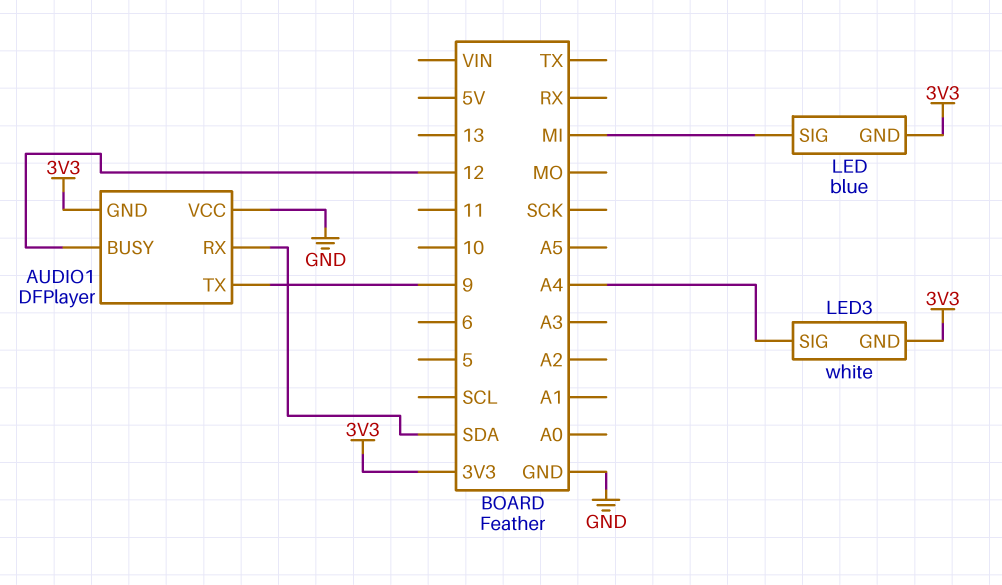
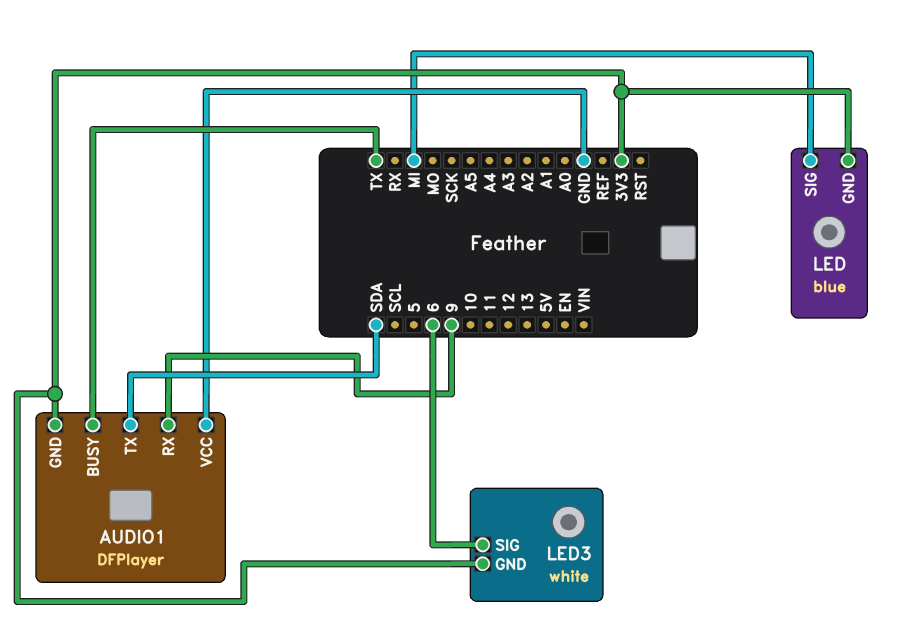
AUDIO1 pin BUSY: 12 -> TX
AUDIO1 pin RX: SDA -> 9
AUDIO1 pin TX: 9 -> SDA
LED3 pin SIG: A4 -> 6

